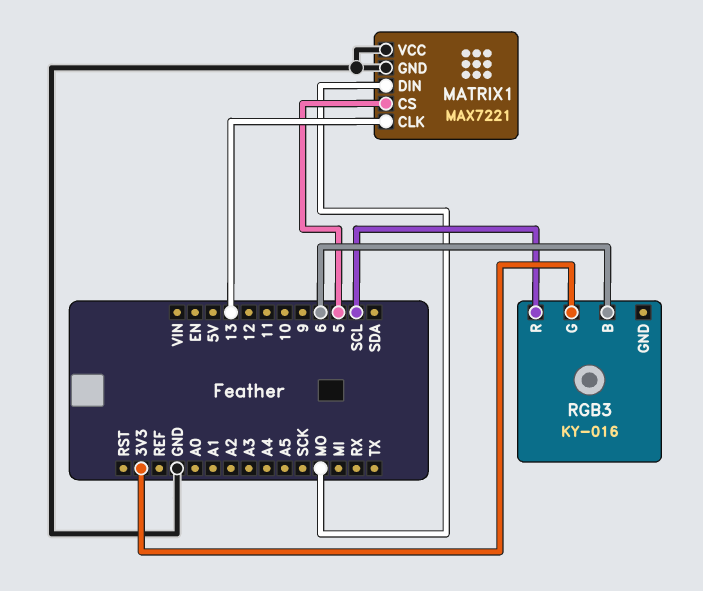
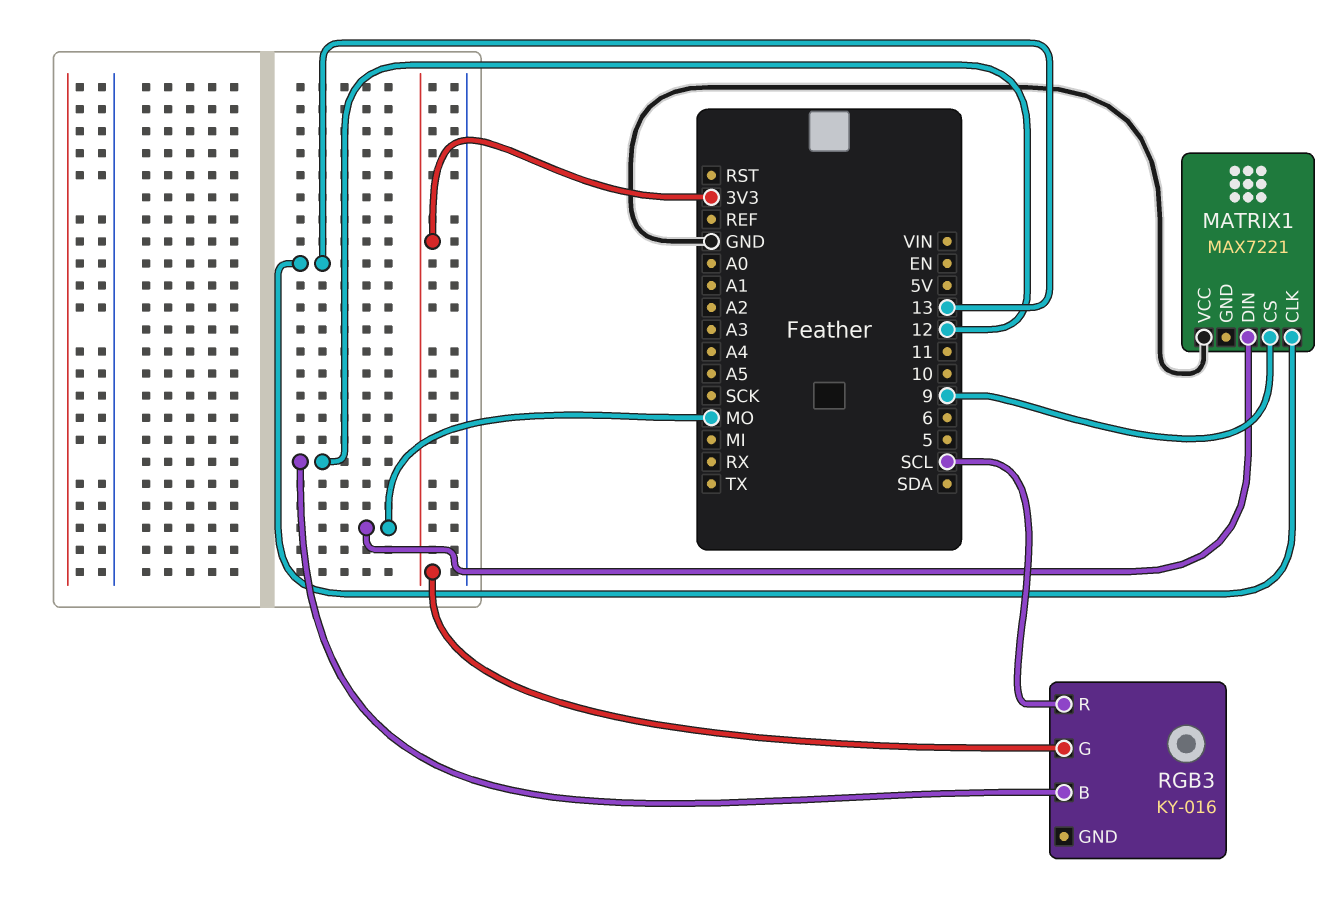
MATRIX1 pin CS: 5 -> 9
MATRIX1 pin GND: GND -> none
RGB3 pin B: 6 -> 12

